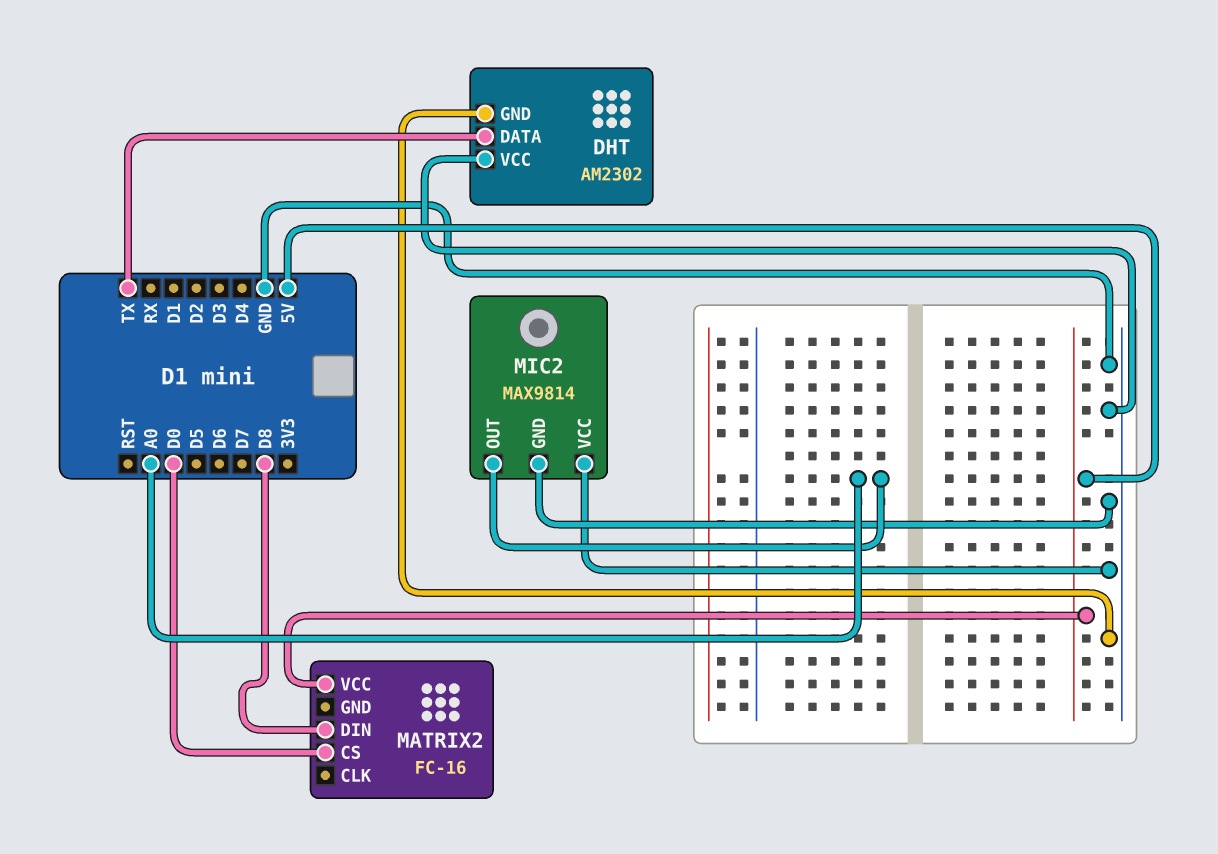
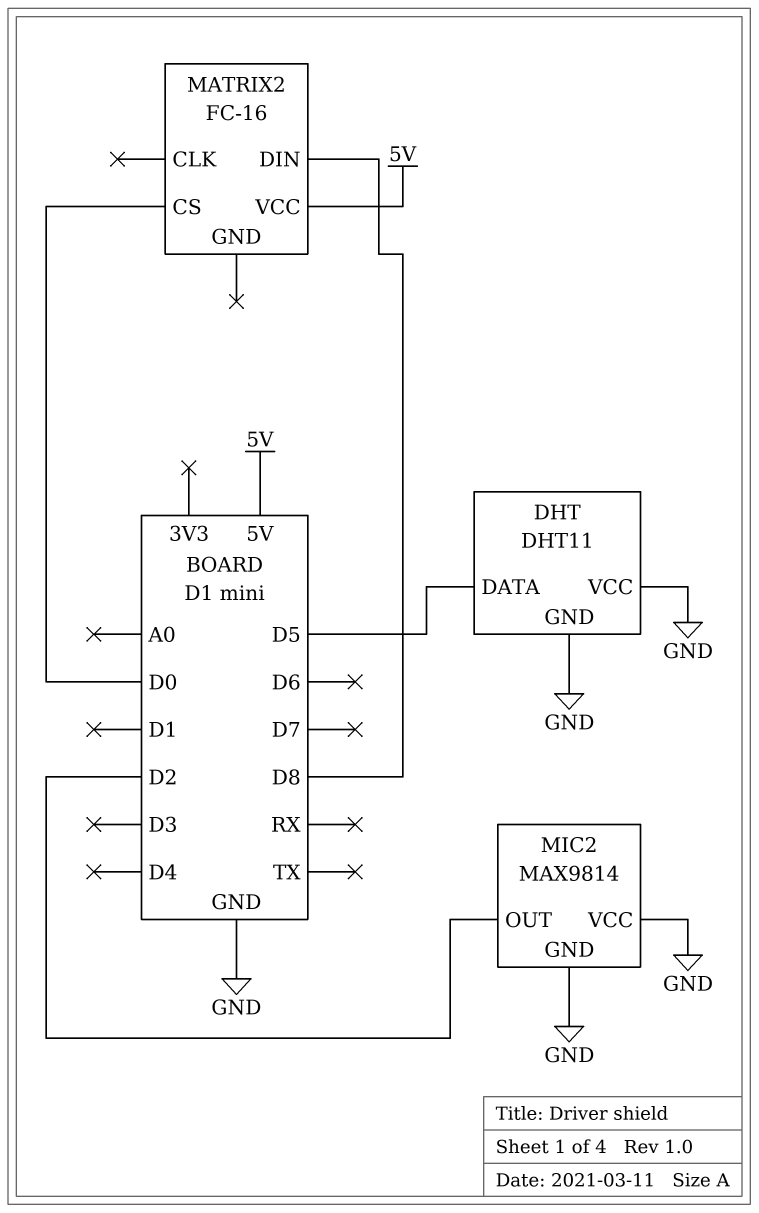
DHT: AM2302 -> DHT11
DHT pin DATA: TX -> D5
MIC2 pin OUT: A0 -> D2

